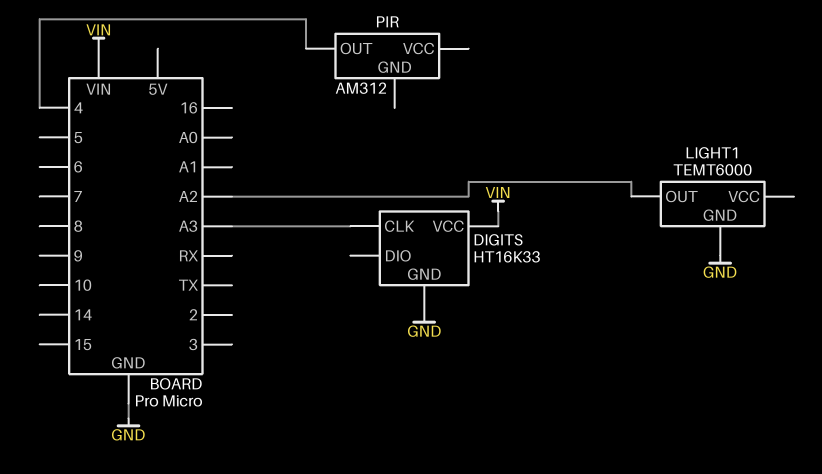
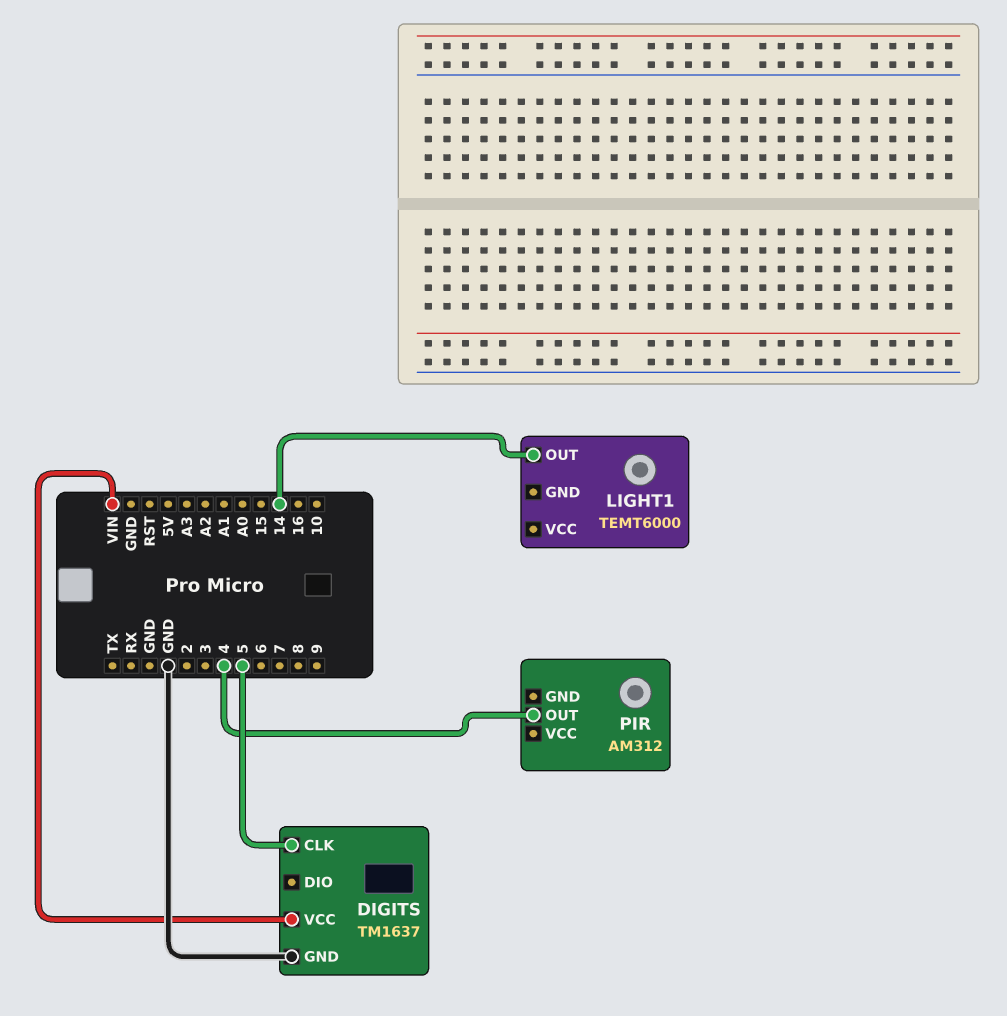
DIGITS: HT16K33 -> TM1637
DIGITS pin CLK: A3 -> 5
LIGHT1 pin GND: GND -> none
LIGHT1 pin OUT: A2 -> 14

